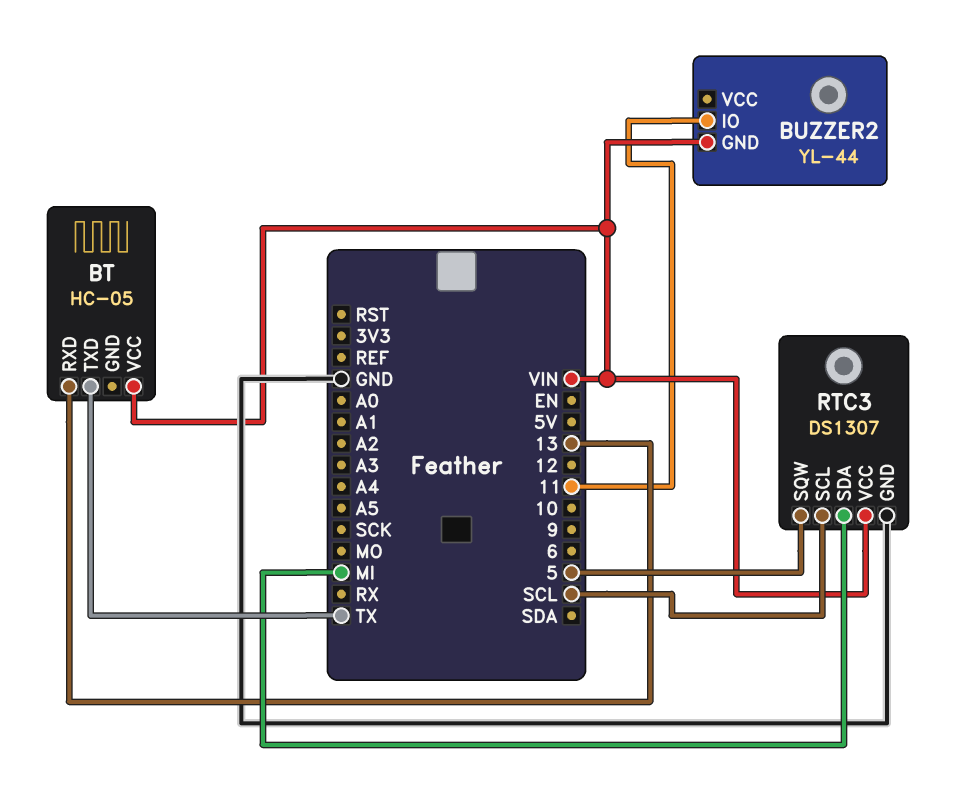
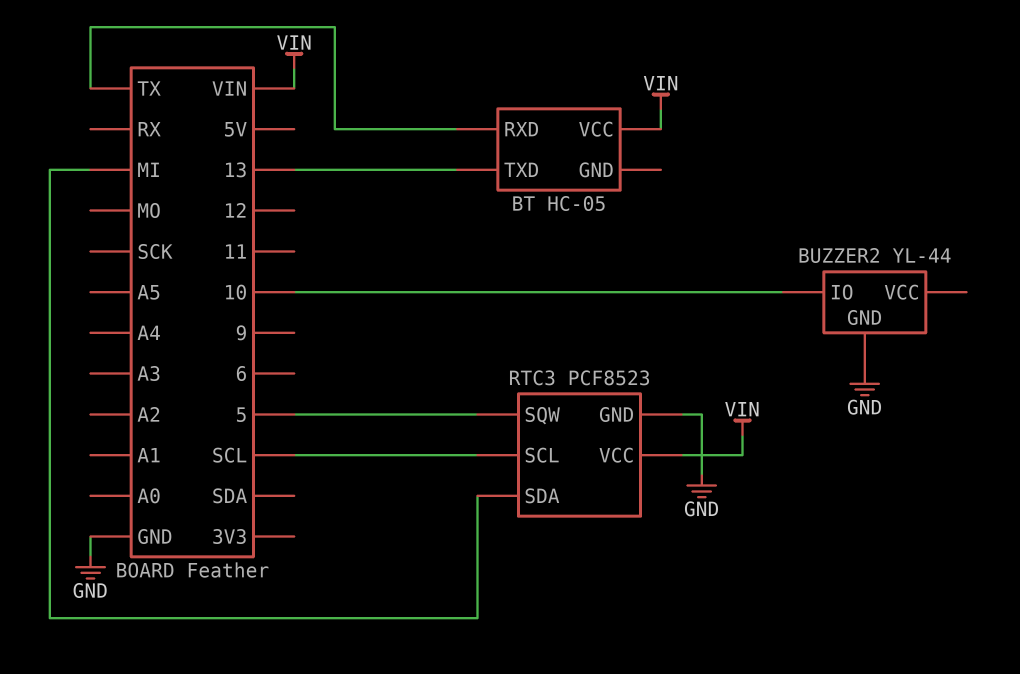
BT pin RXD: 13 -> TX
BT pin TXD: TX -> 13
BUZZER2 pin GND: VIN -> GND
BUZZER2 pin IO: 11 -> 10
RTC3: DS1307 -> PCF8523

